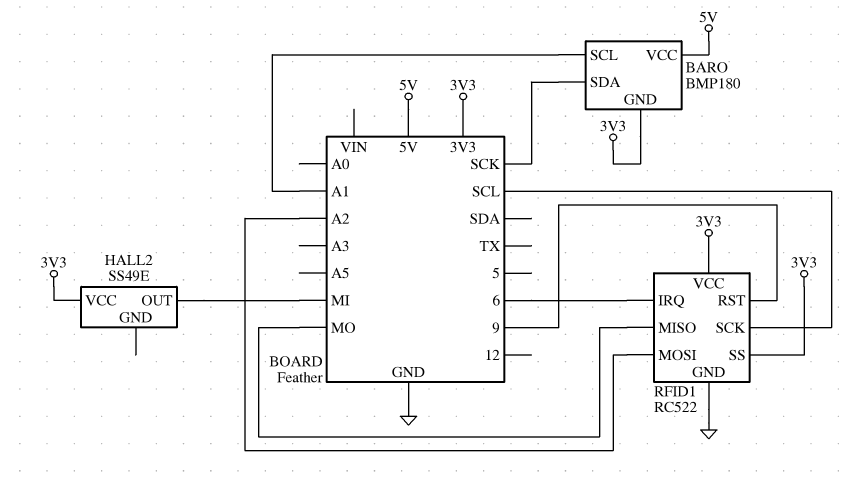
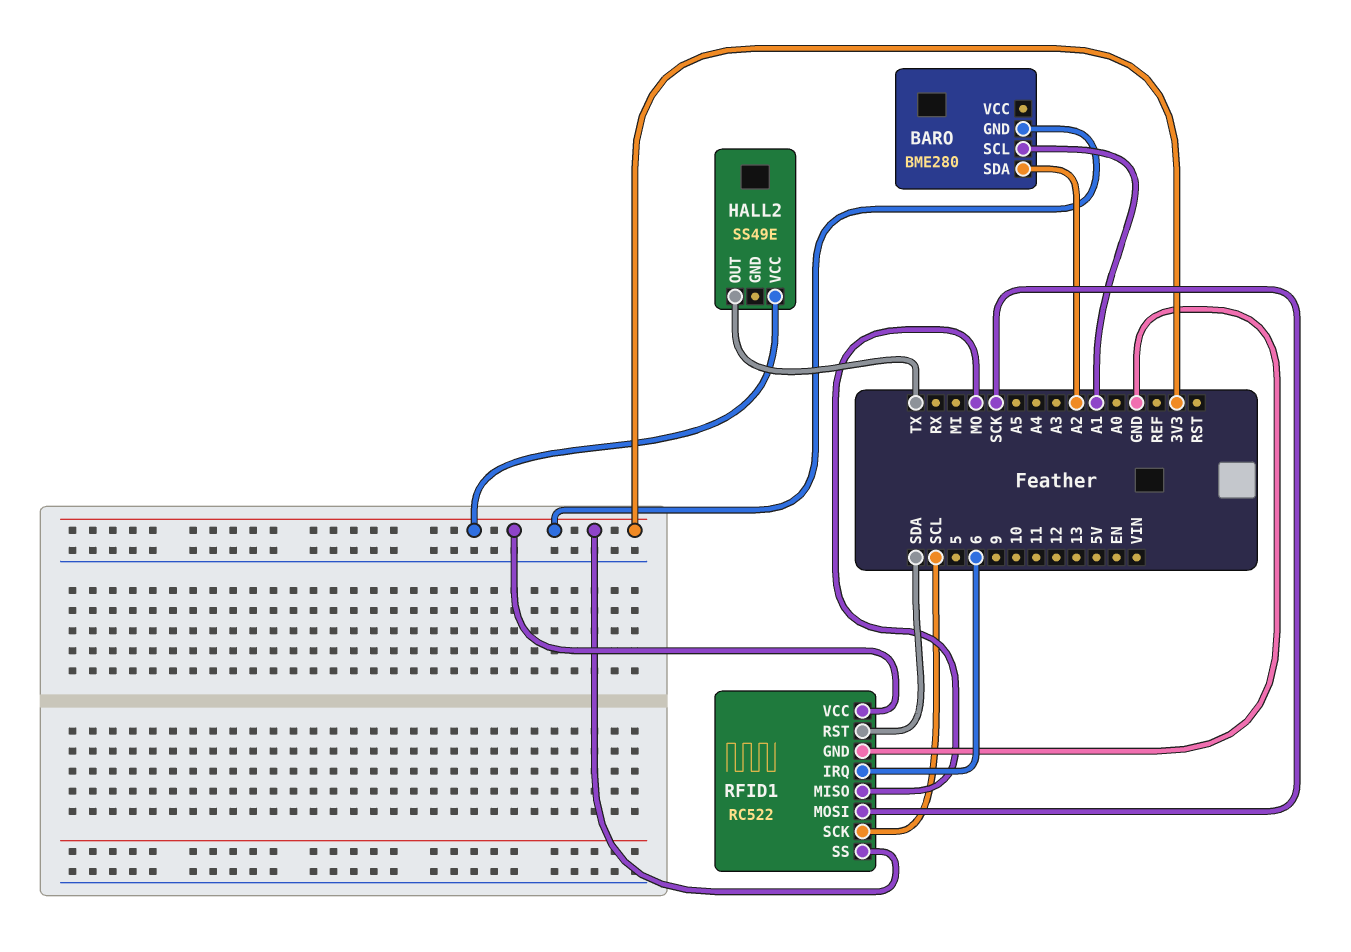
BARO: BMP180 -> BME280
BARO pin SDA: SCK -> A2
BARO pin VCC: 5V -> none
HALL2 pin OUT: MI -> TX
RFID1 pin MOSI: A2 -> SCK
RFID1 pin RST: 9 -> SDA

